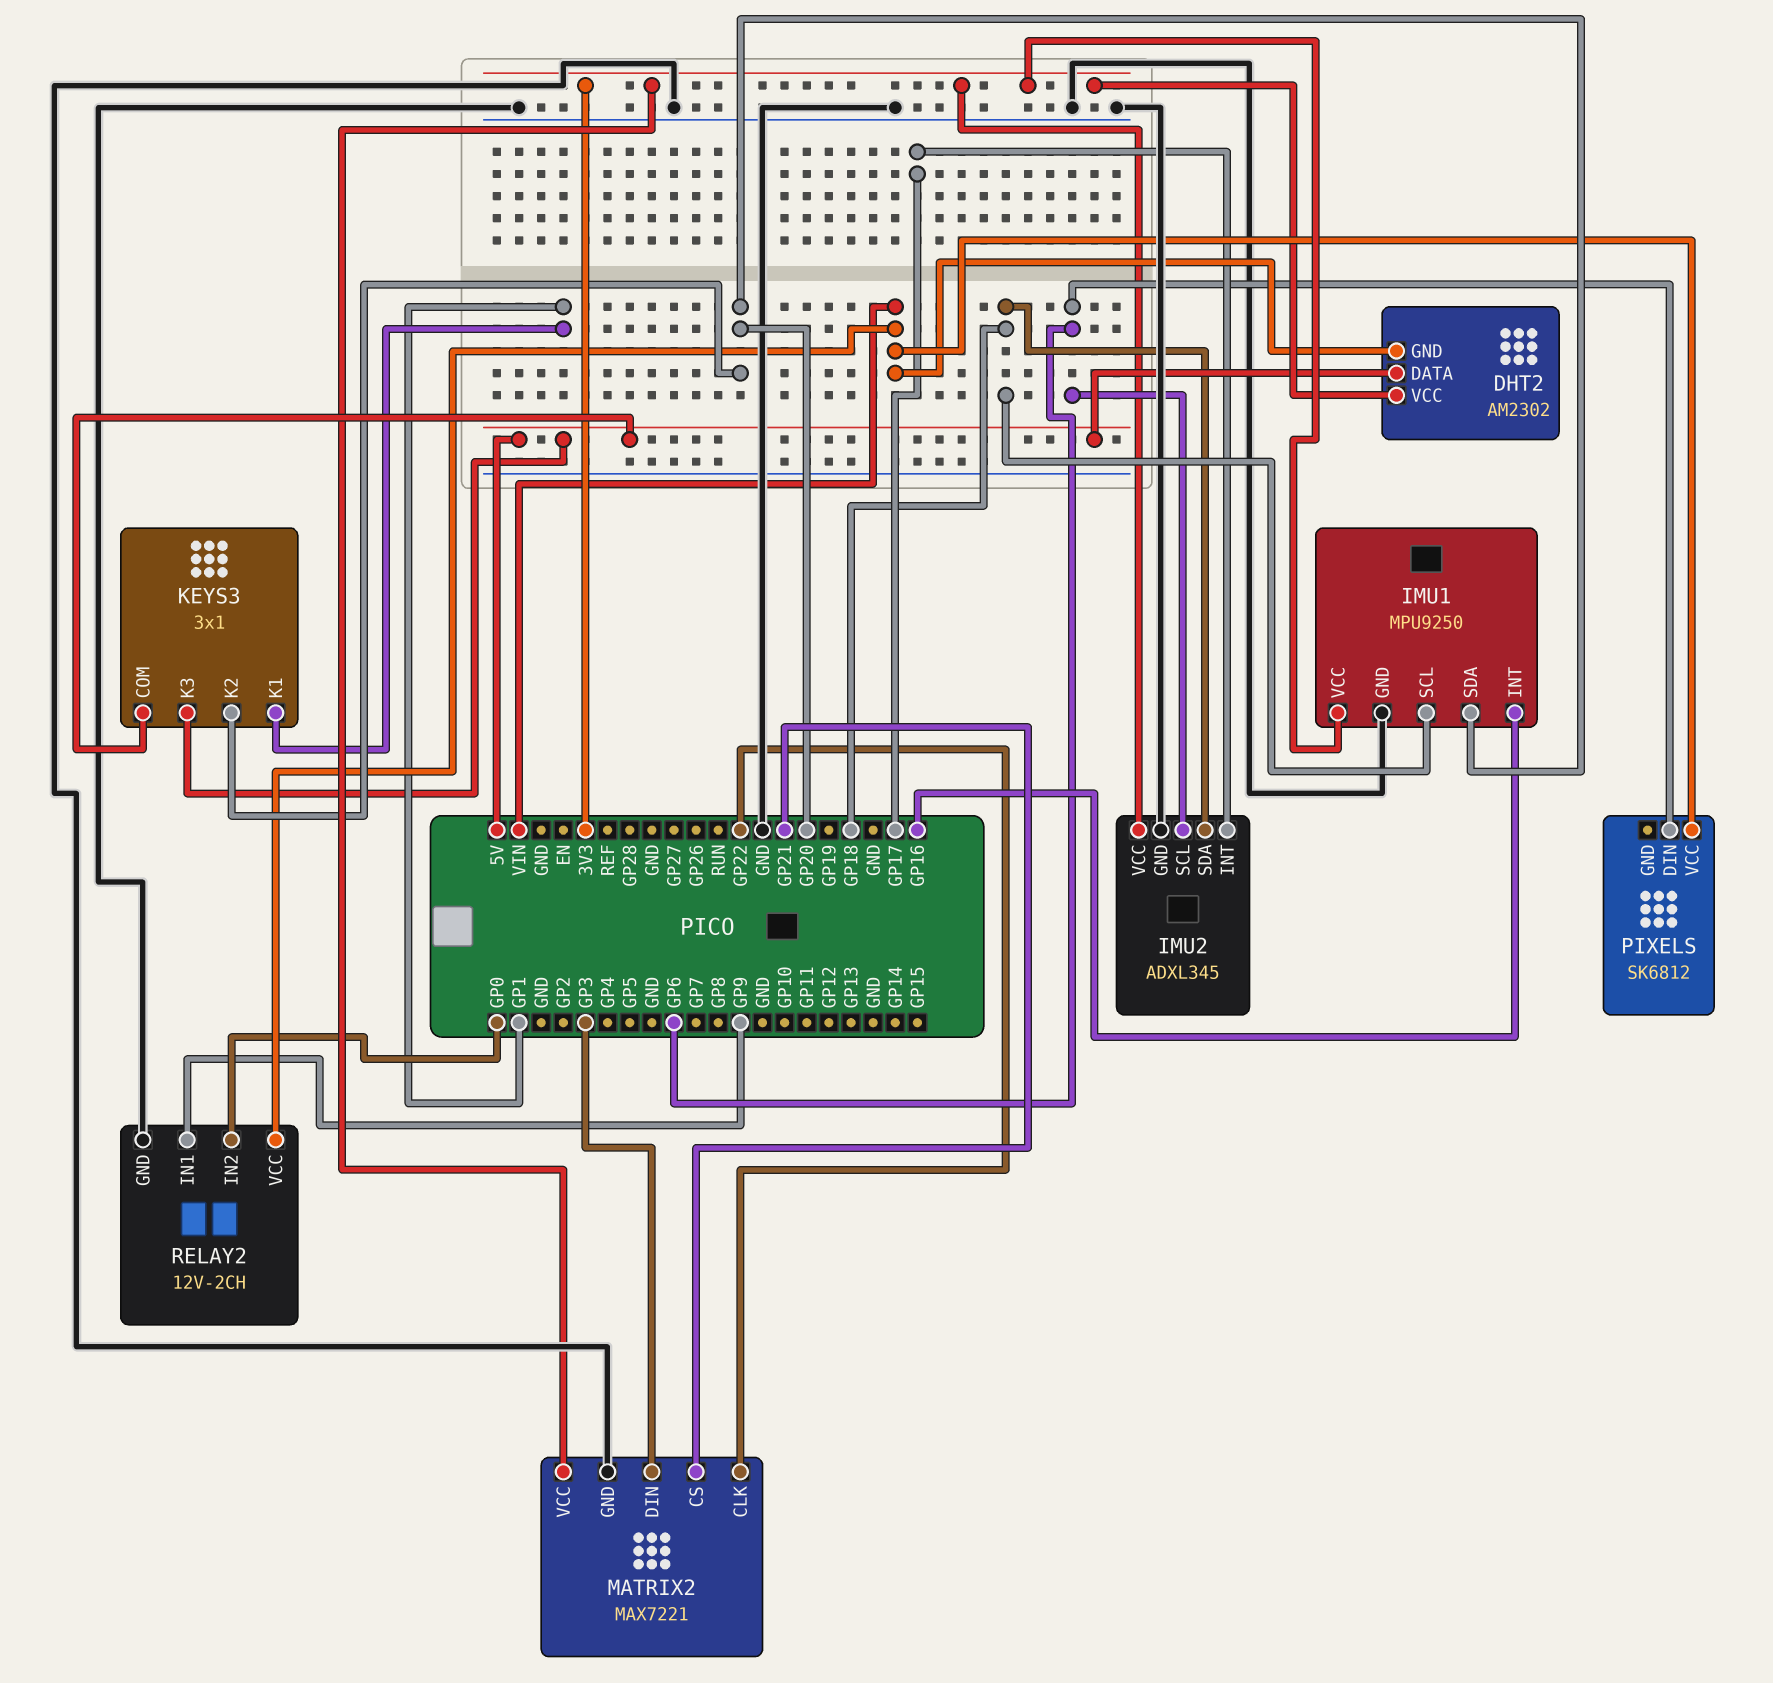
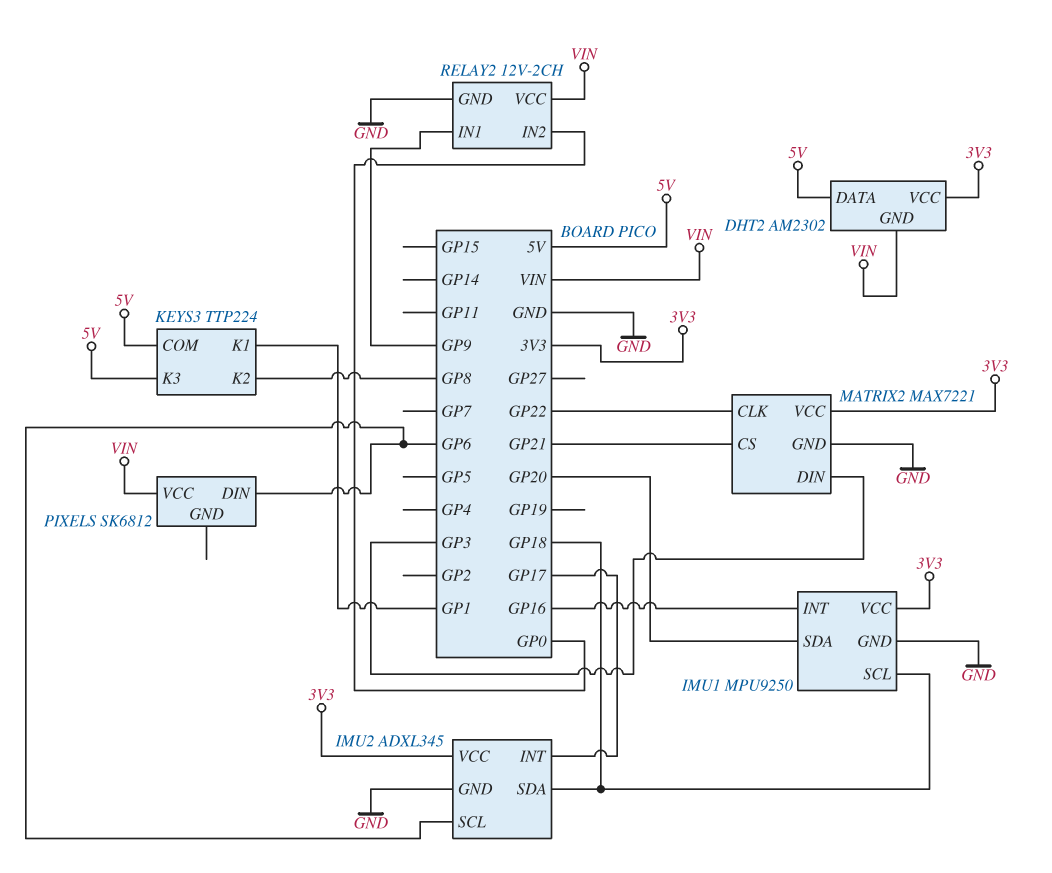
KEYS3: 3x1 -> TTP224
KEYS3 pin K2: GP20 -> GP8

